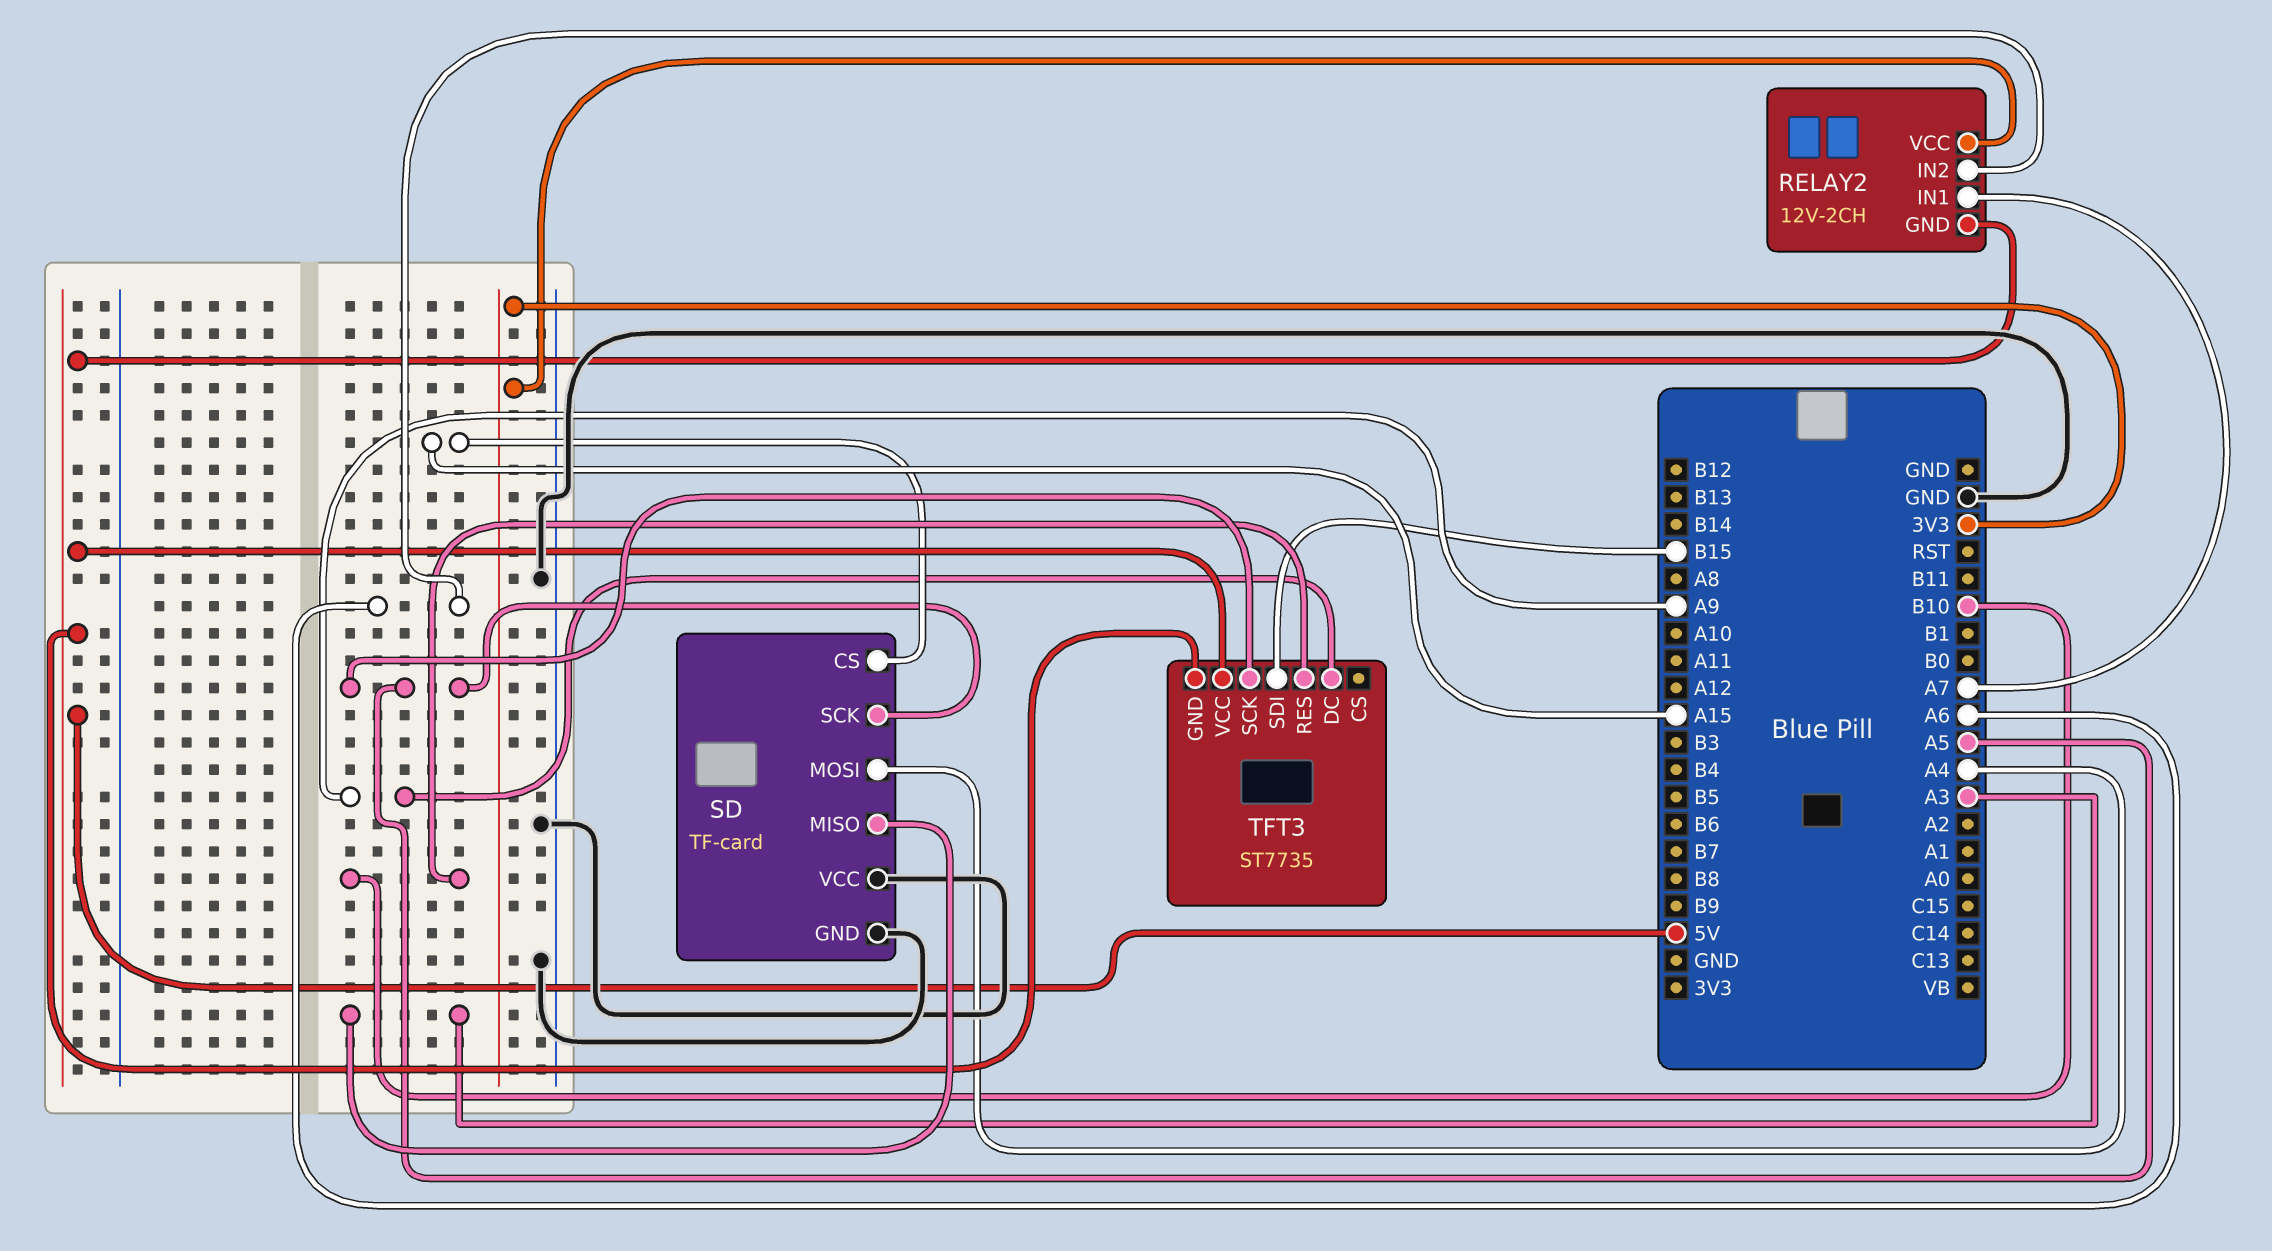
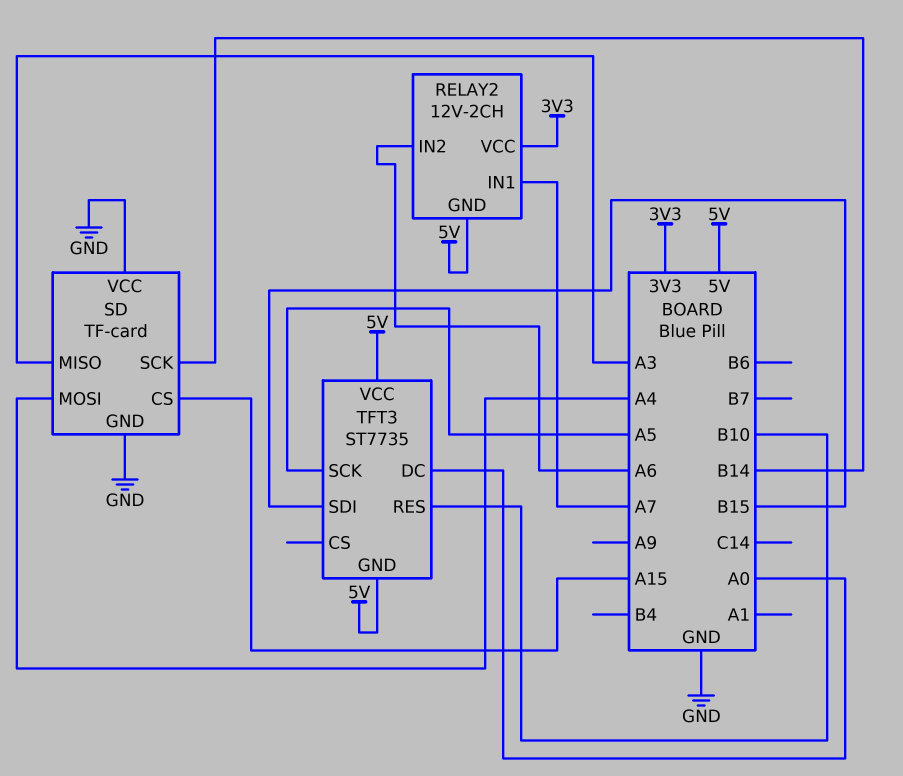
SD pin SCK: A5 -> B14
TFT3 pin DC: A9 -> A0

